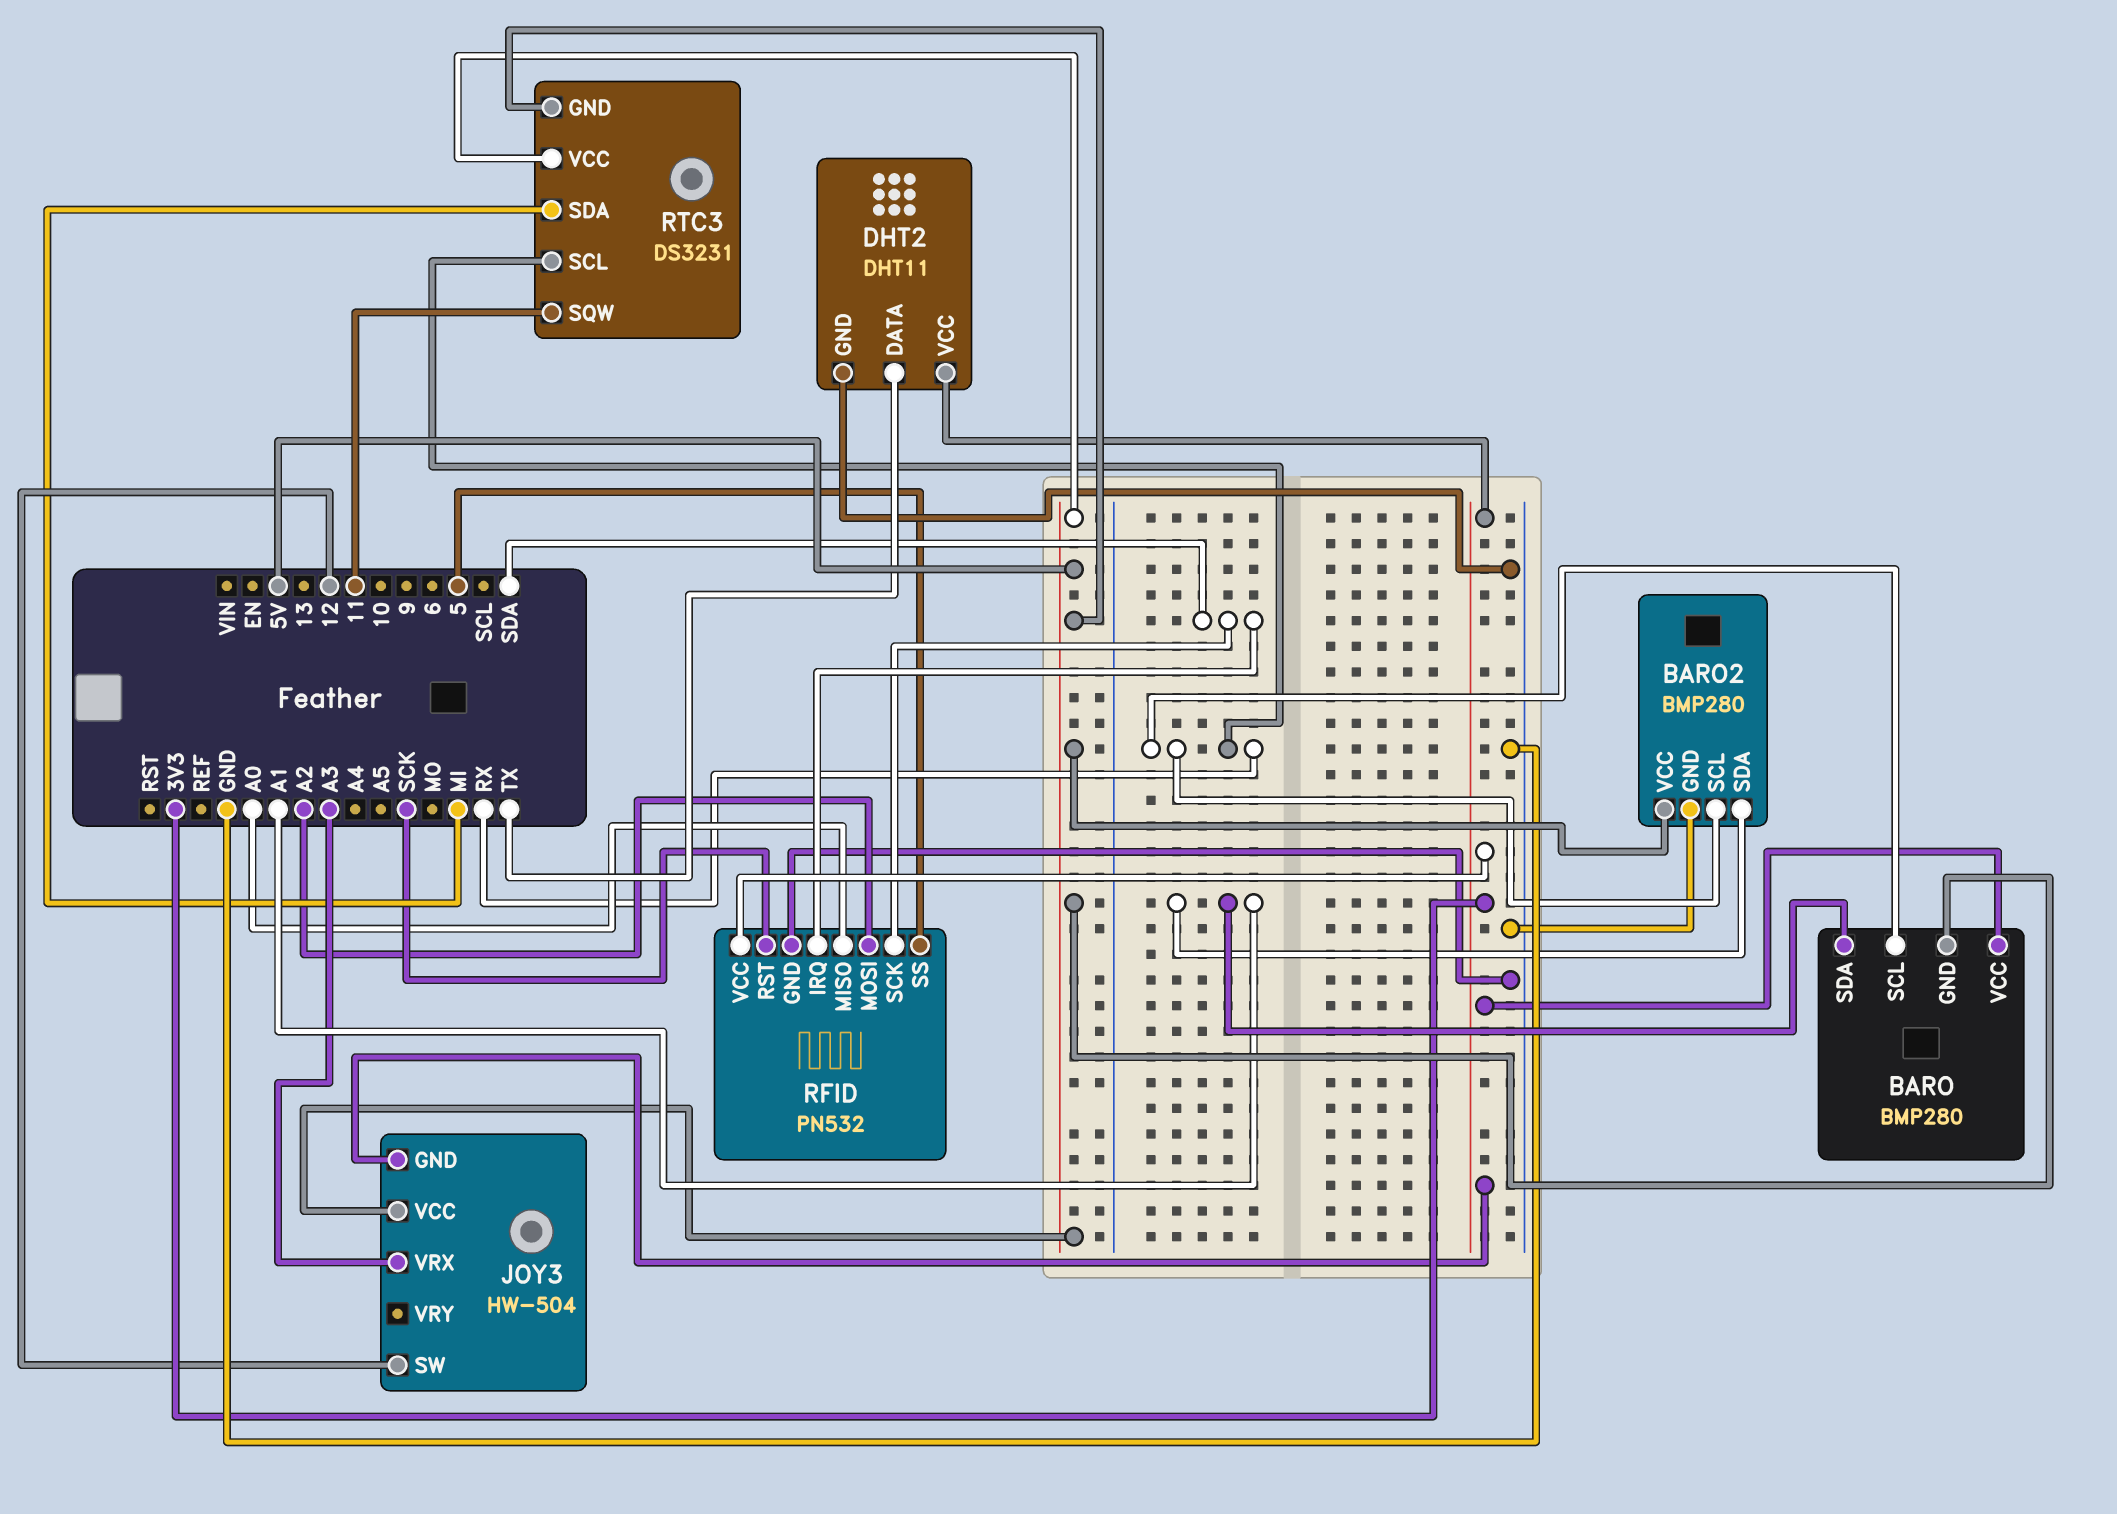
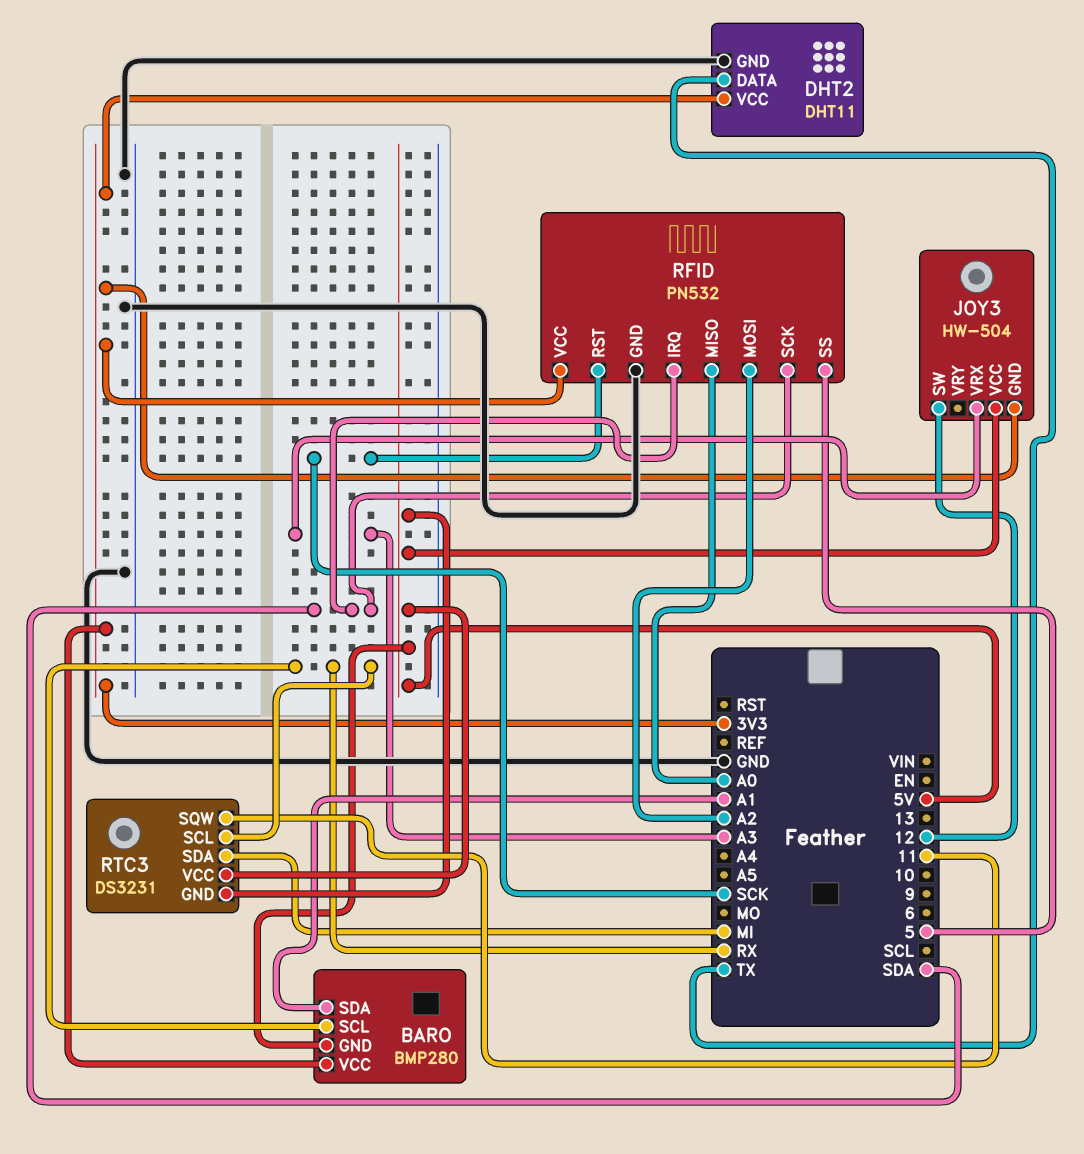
BARO2: BMP280 -> none
BARO2 pin GND: GND -> none
BARO2 pin SCL: RX -> none
BARO2 pin SDA: A1 -> none
BARO2 pin VCC: 5V -> none

